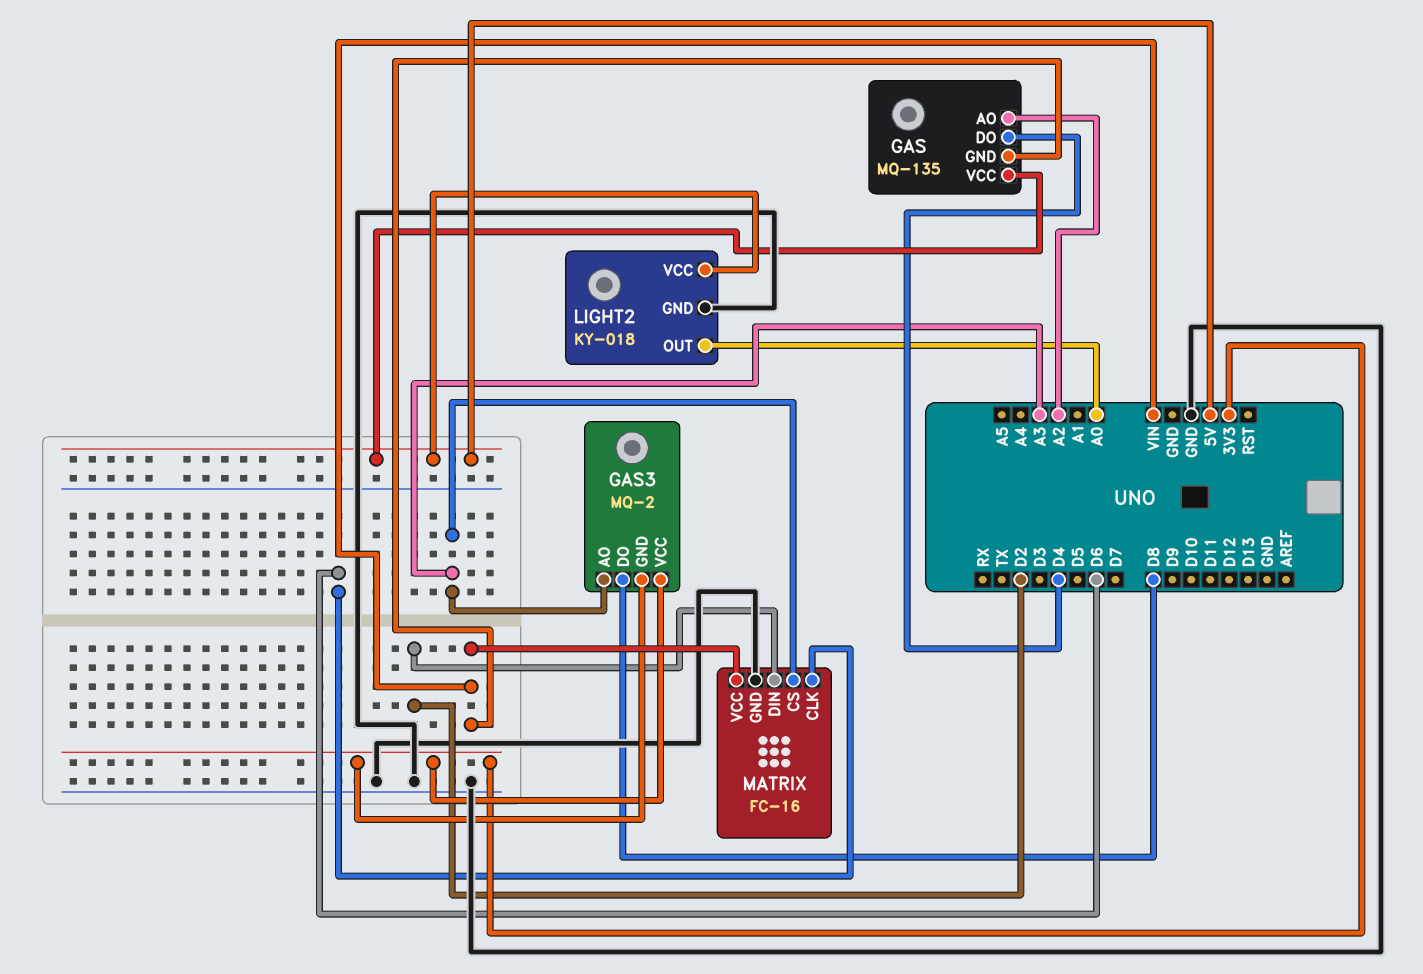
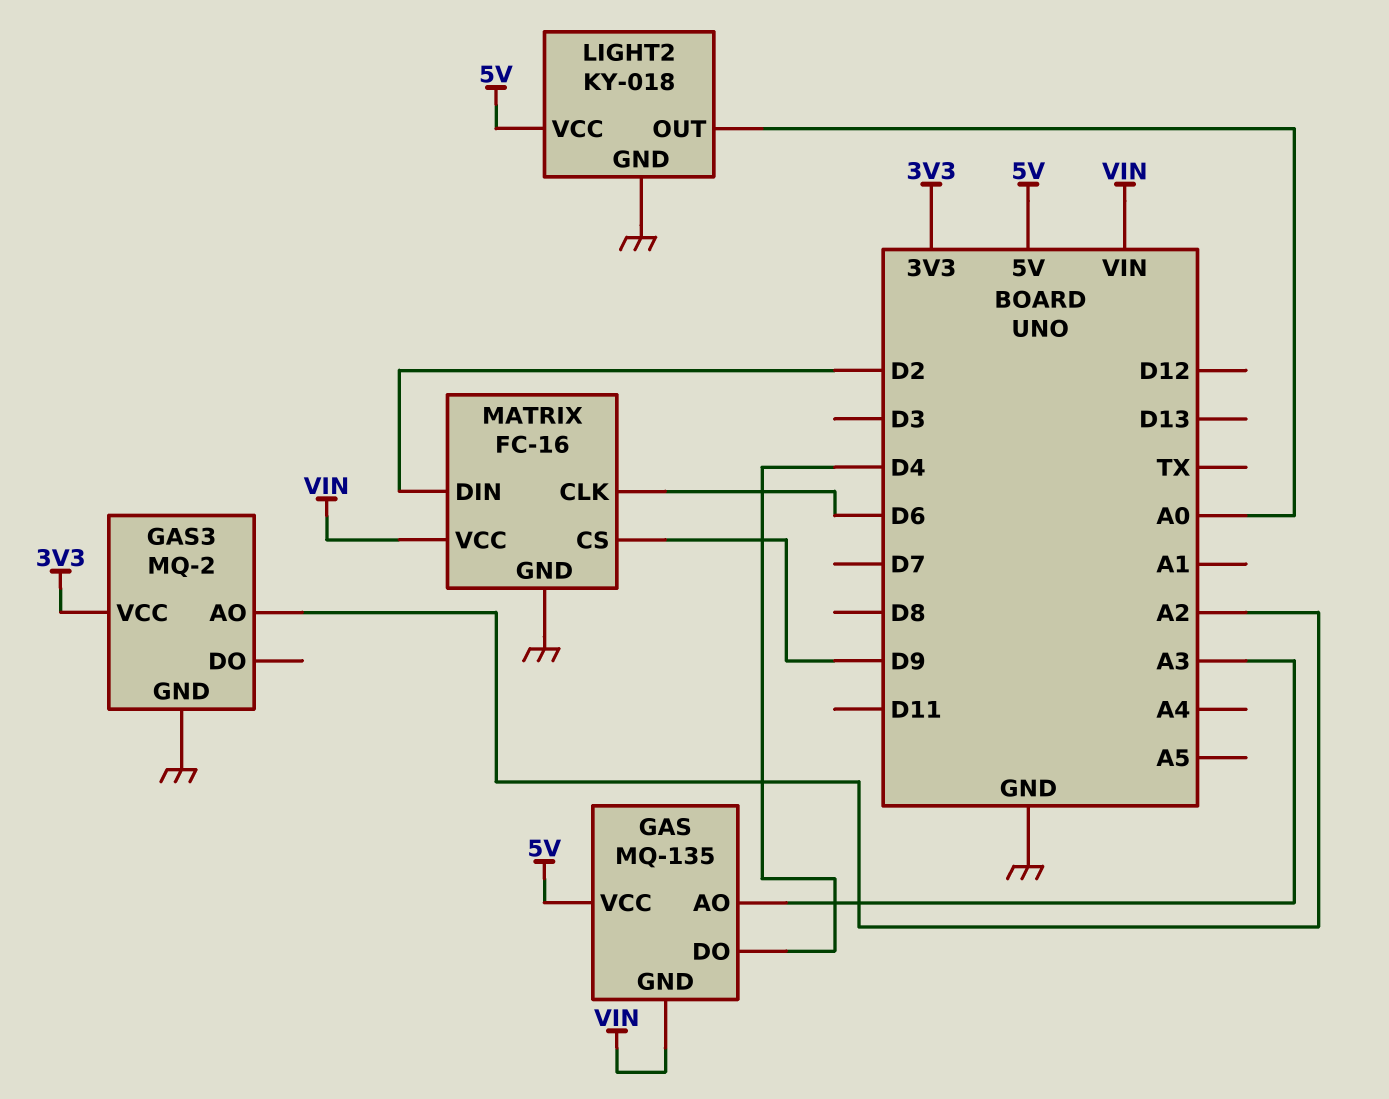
GAS pin AO: A2 -> A3
GAS3 pin AO: A3 -> A2
GAS3 pin DO: D8 -> none
GAS3 pin GND: 3V3 -> GND
MATRIX pin CS: A3 -> D9

